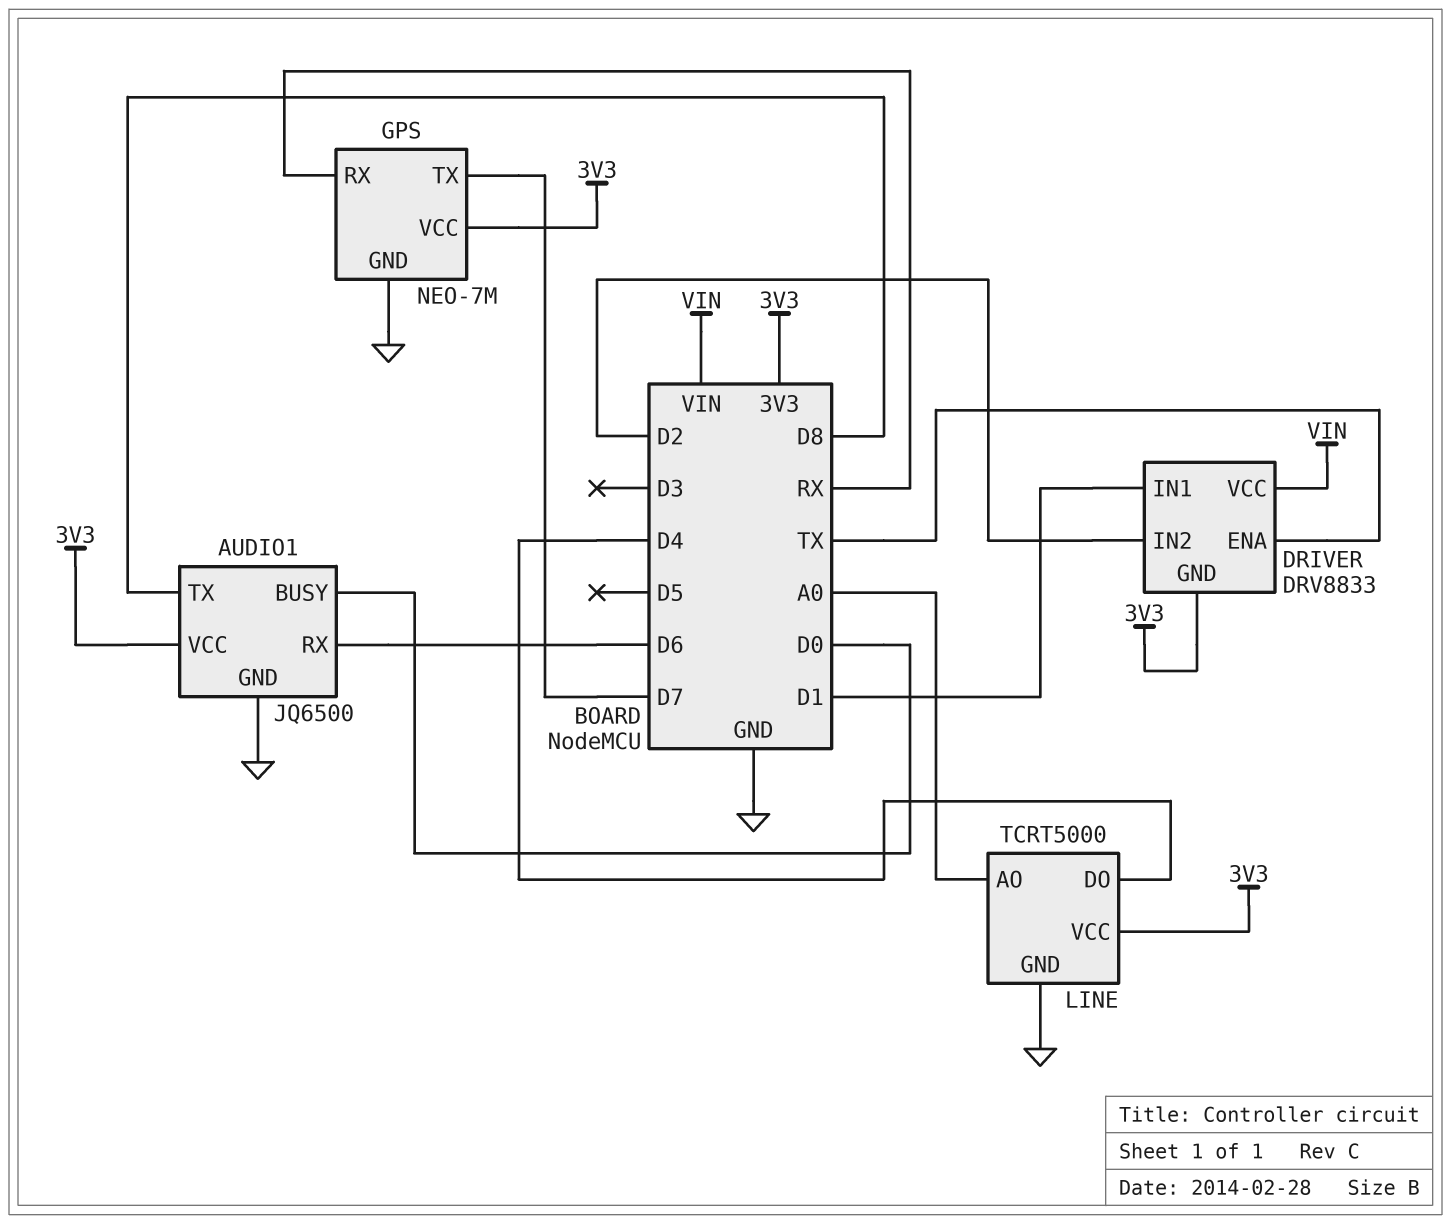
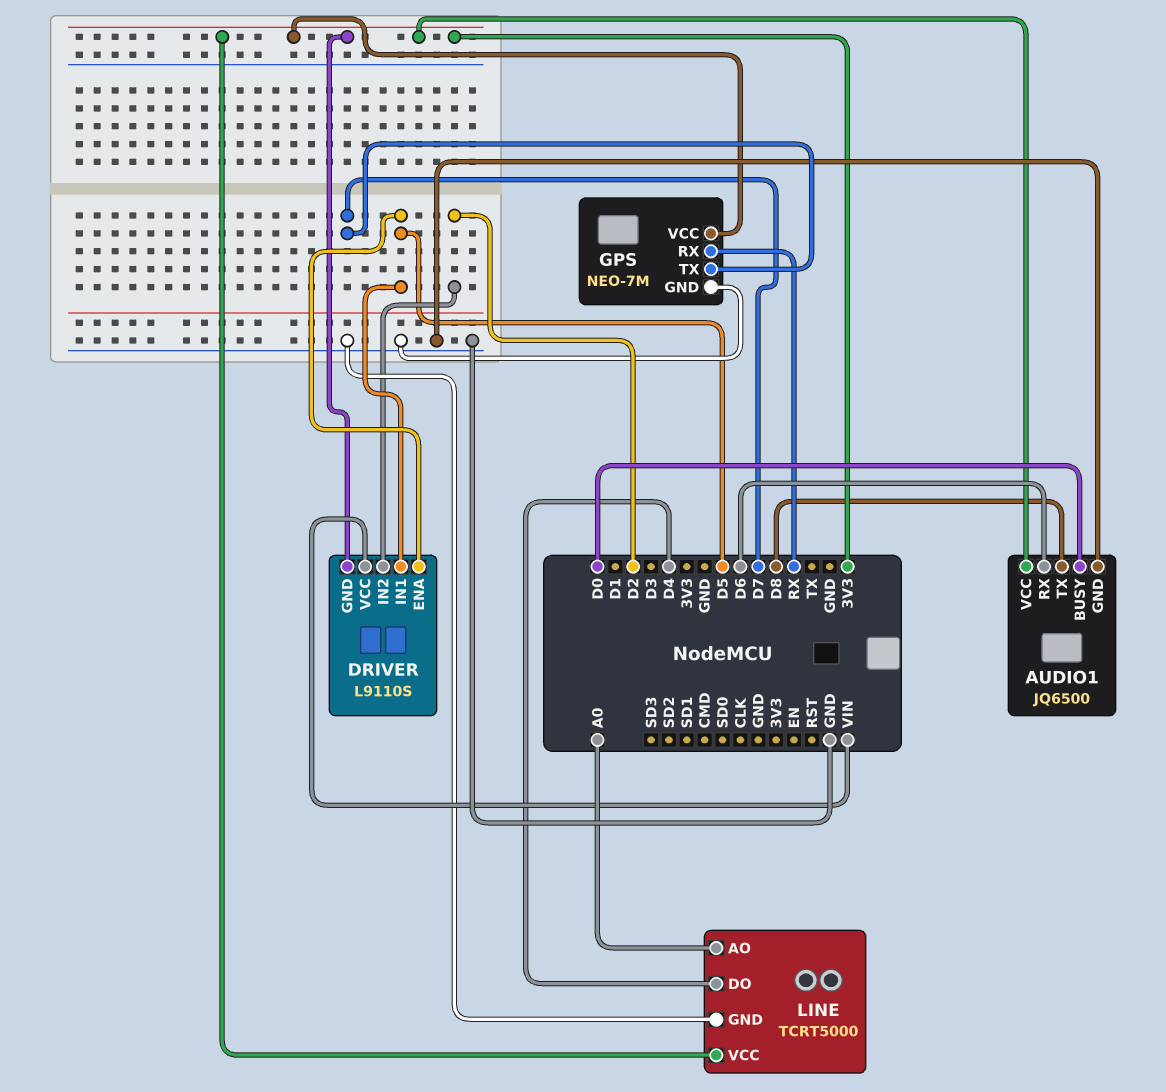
DRIVER: DRV8833 -> L9110S
DRIVER pin ENA: TX -> D5
DRIVER pin IN1: D1 -> D5

